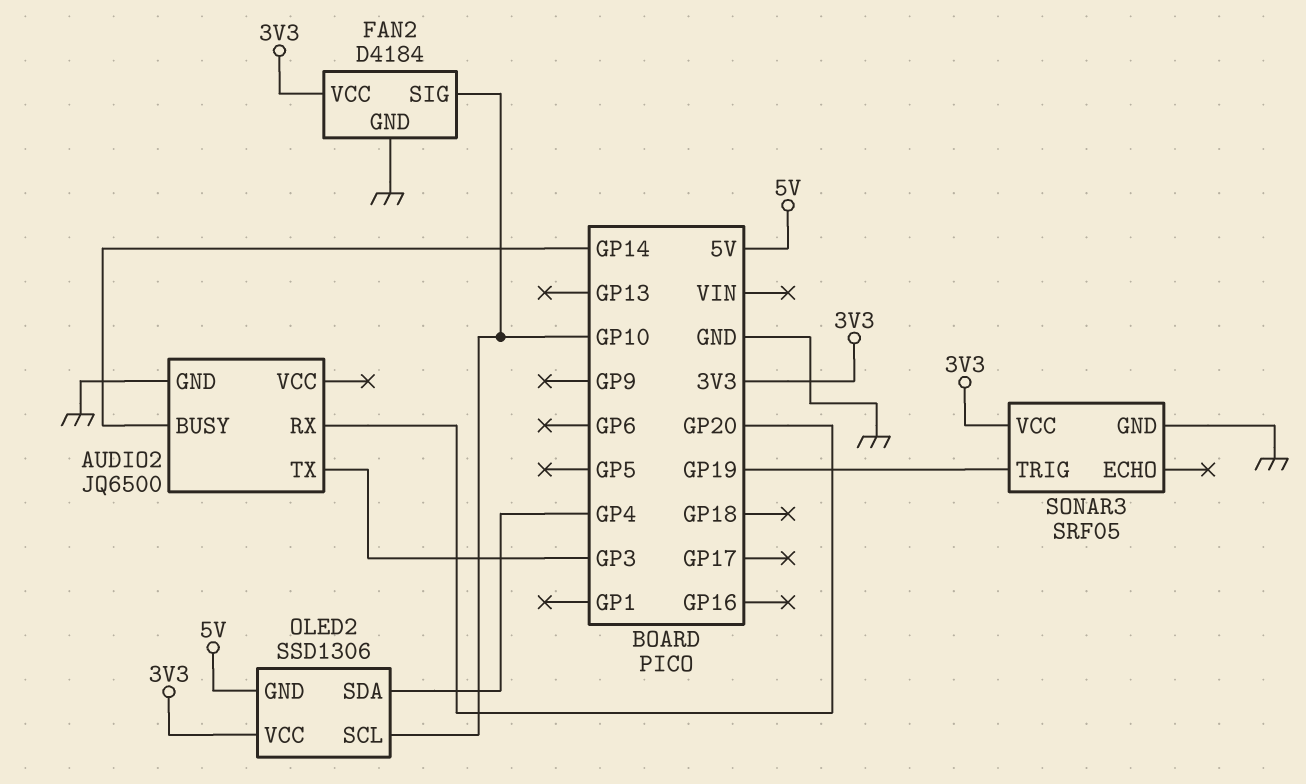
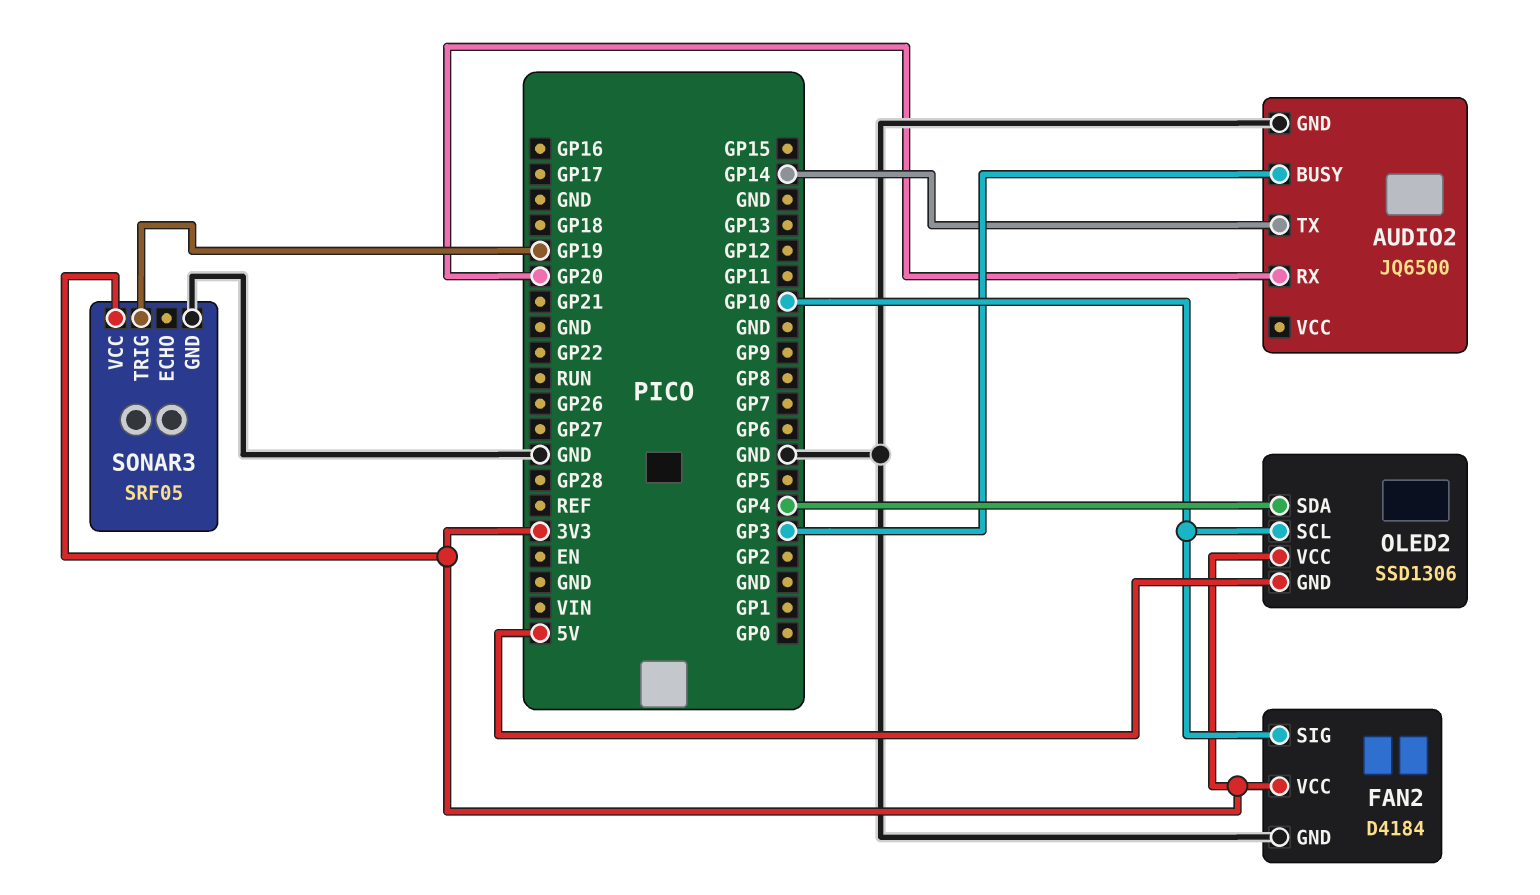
AUDIO2 pin BUSY: GP14 -> GP3
AUDIO2 pin TX: GP3 -> GP14

